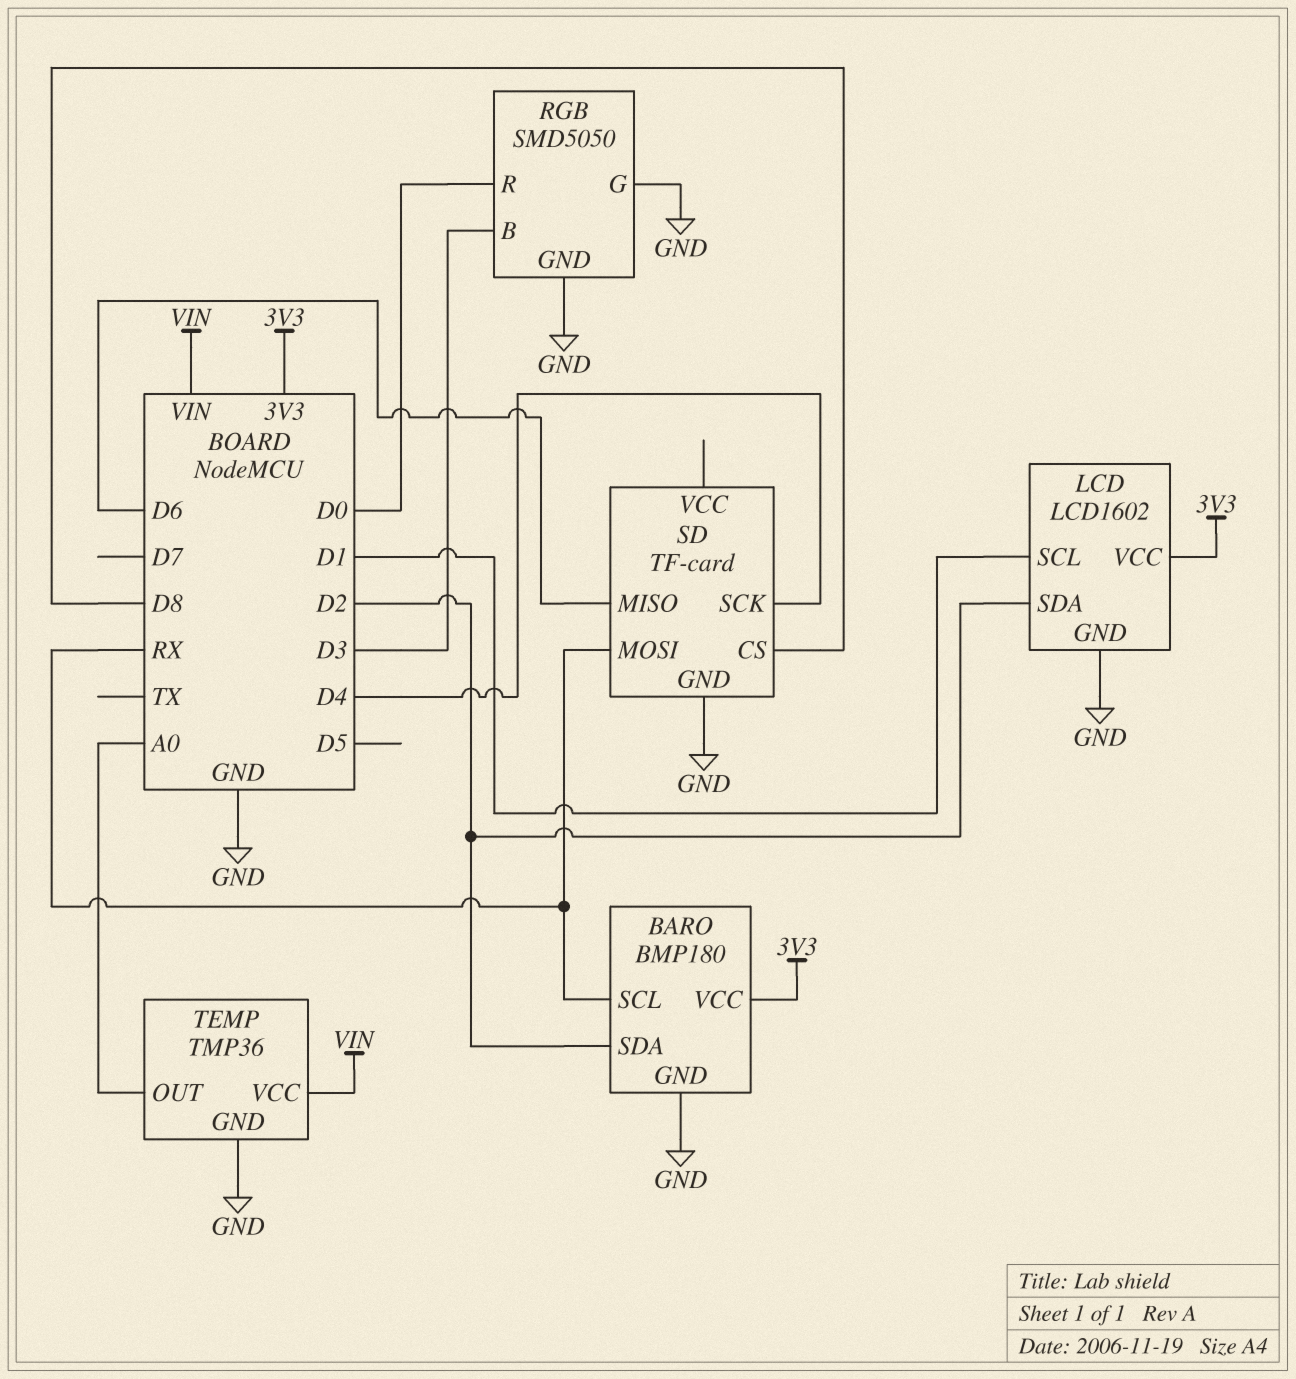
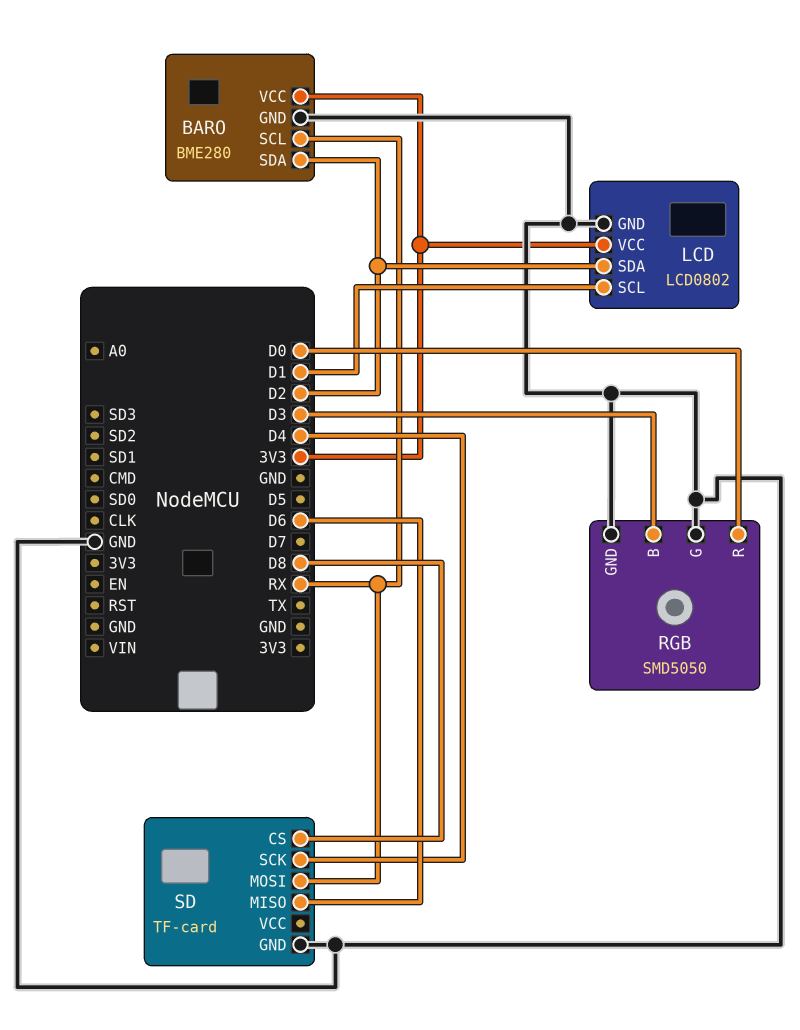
BARO: BMP180 -> BME280
LCD: LCD1602 -> LCD0802
TEMP: TMP36 -> none
TEMP pin GND: GND -> none
TEMP pin OUT: A0 -> none
TEMP pin VCC: VIN -> none

